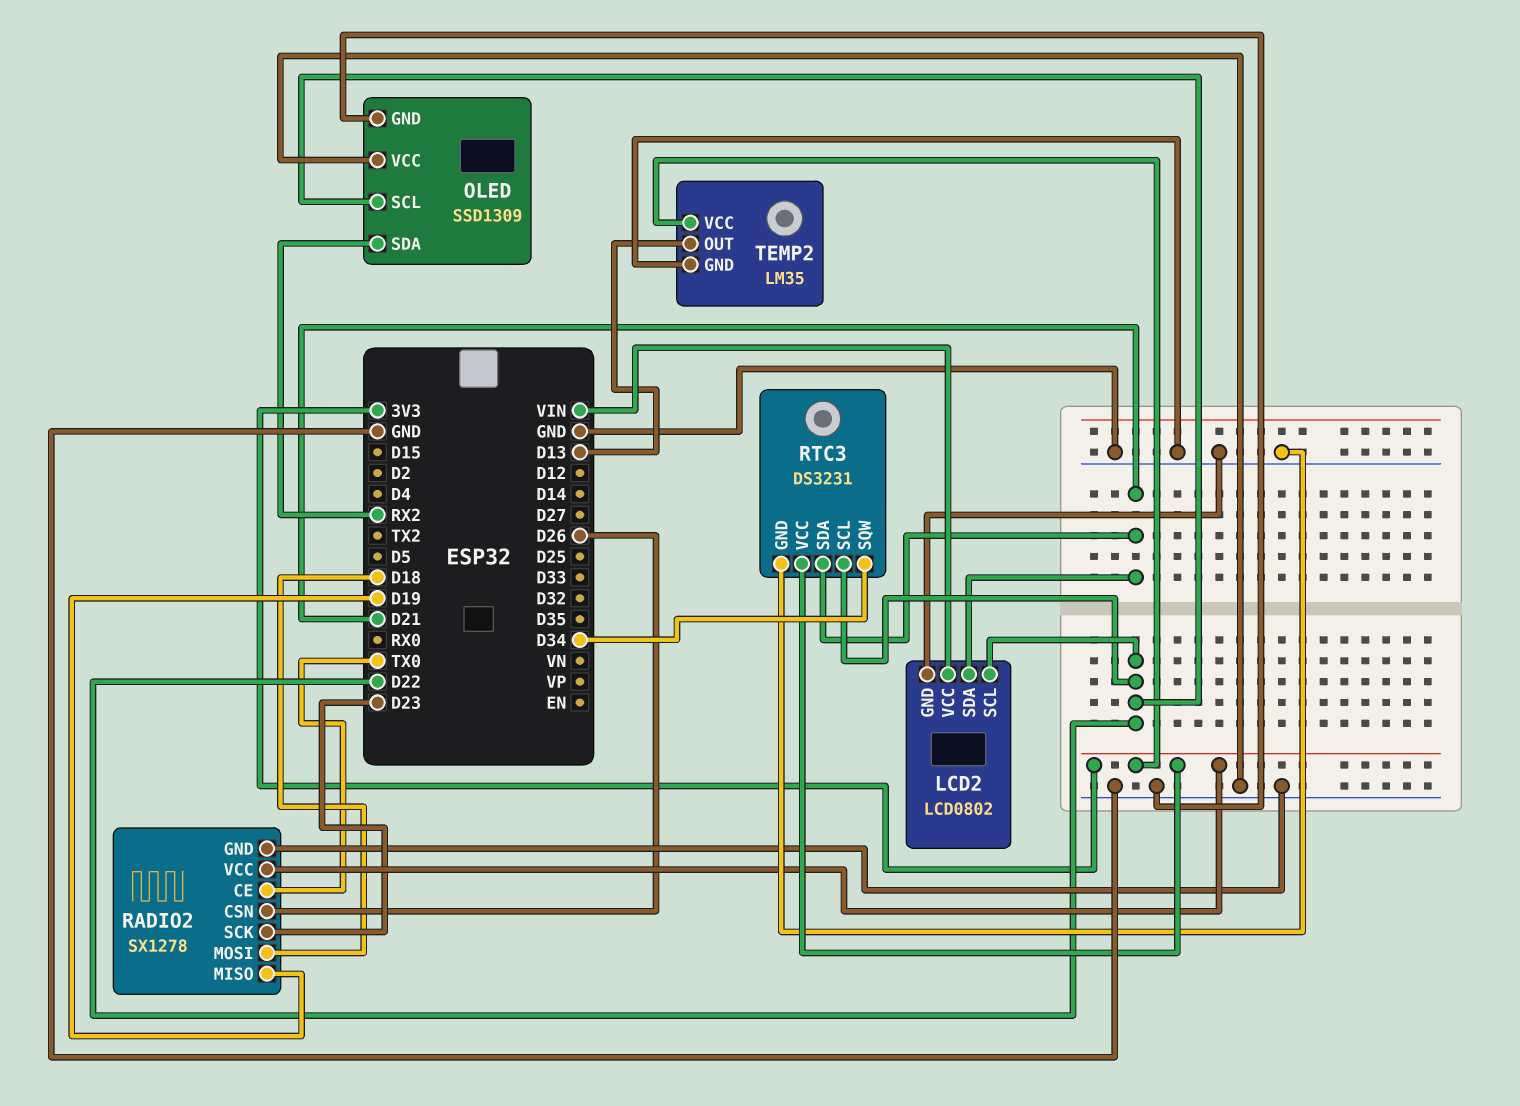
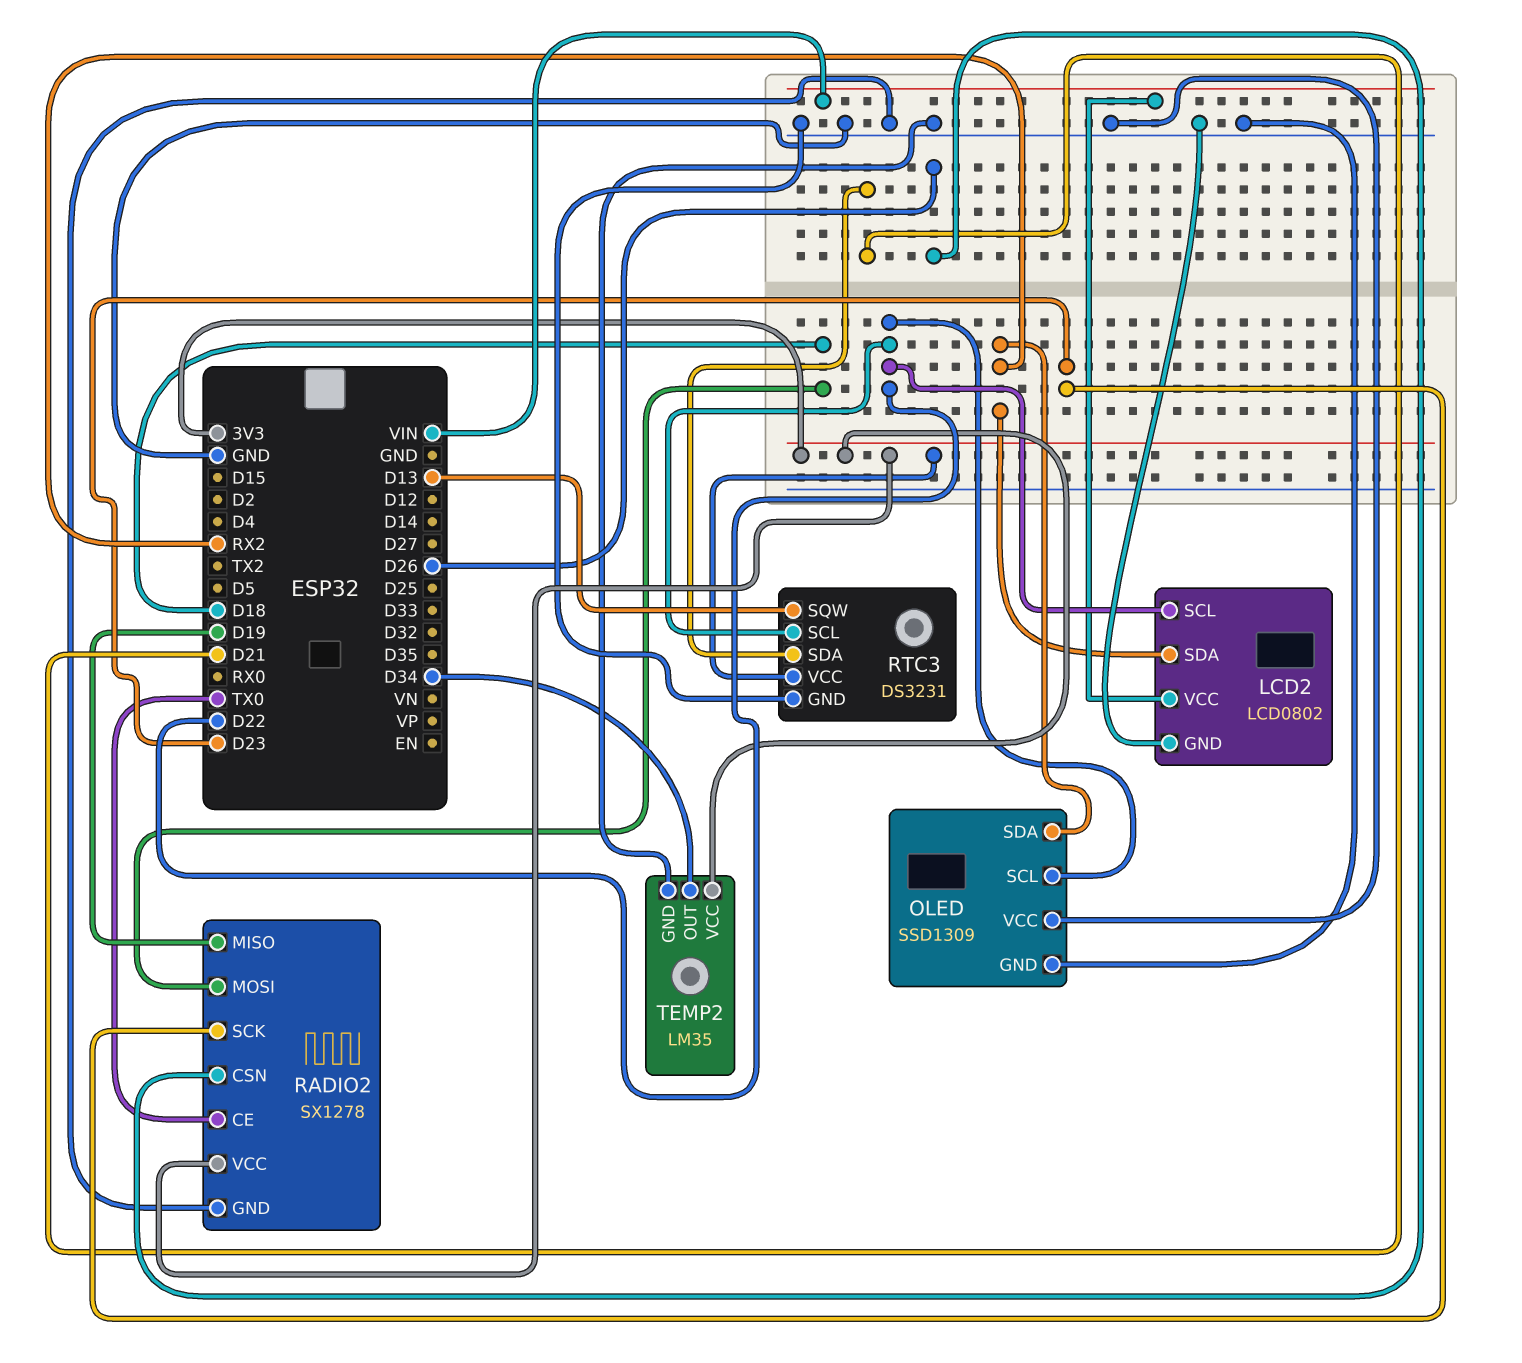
LCD2 pin SDA: D21 -> RX2
RTC3 pin SQW: D34 -> D13
TEMP2 pin OUT: D13 -> D34

